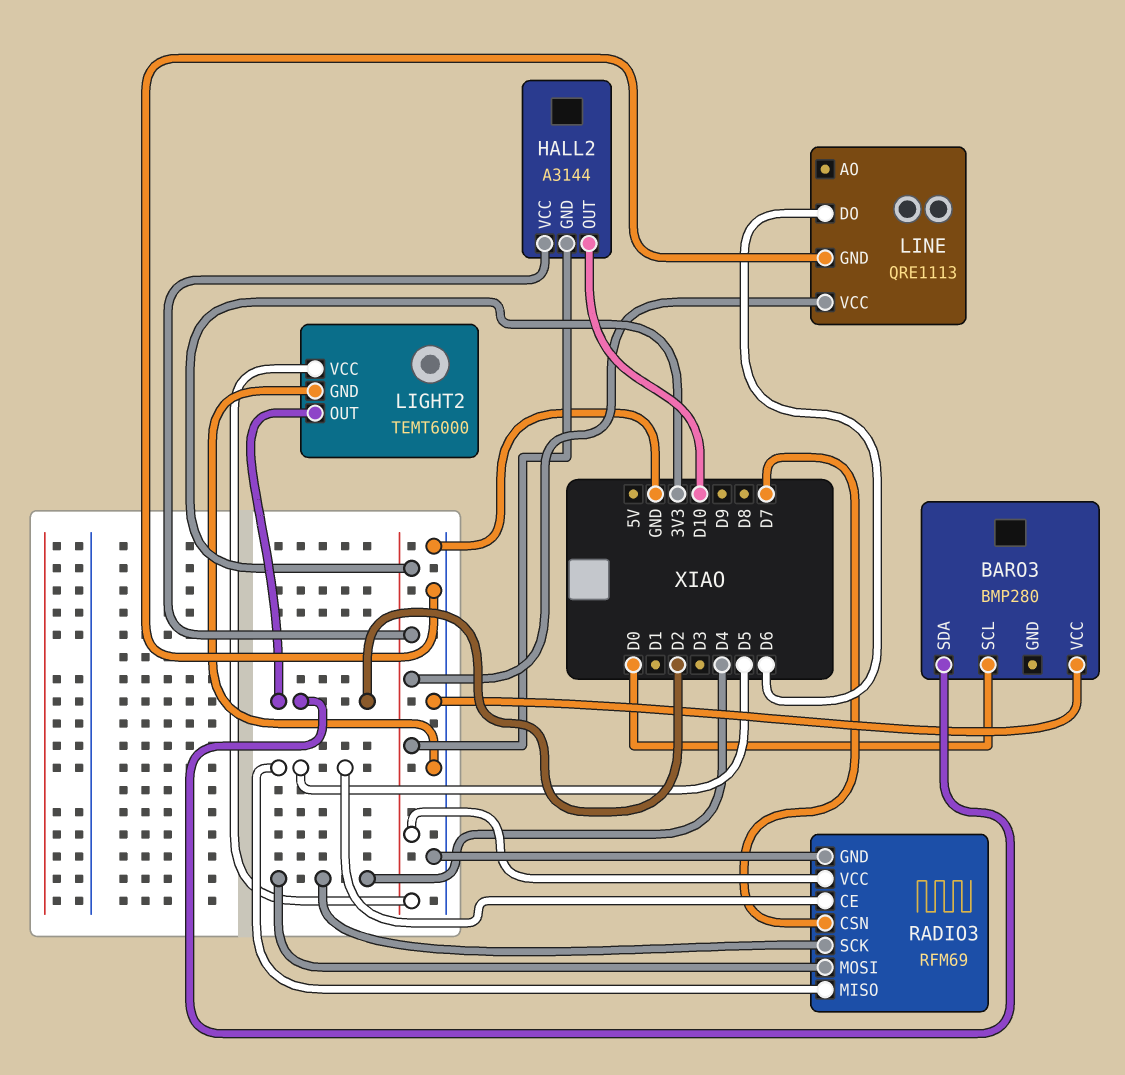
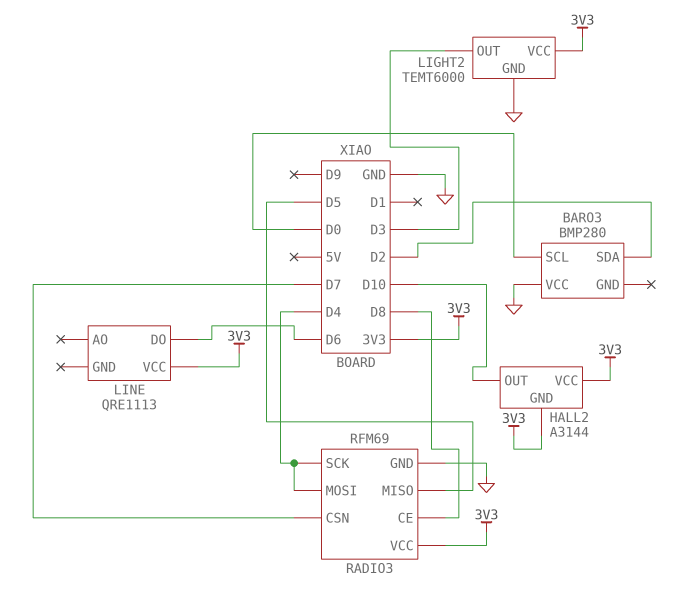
LIGHT2 pin OUT: D2 -> D3
LINE pin GND: GND -> none
RADIO3 pin CE: D5 -> D8

